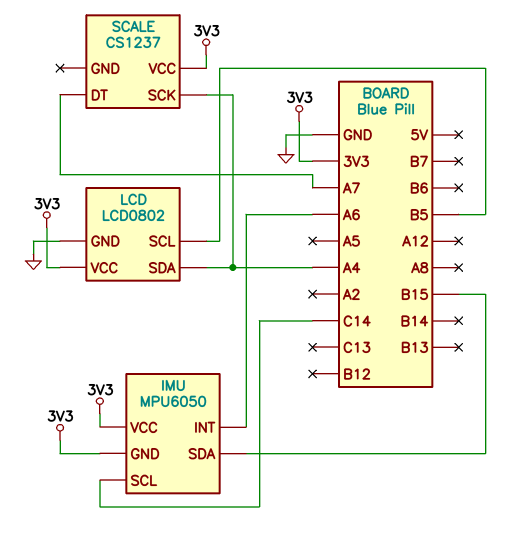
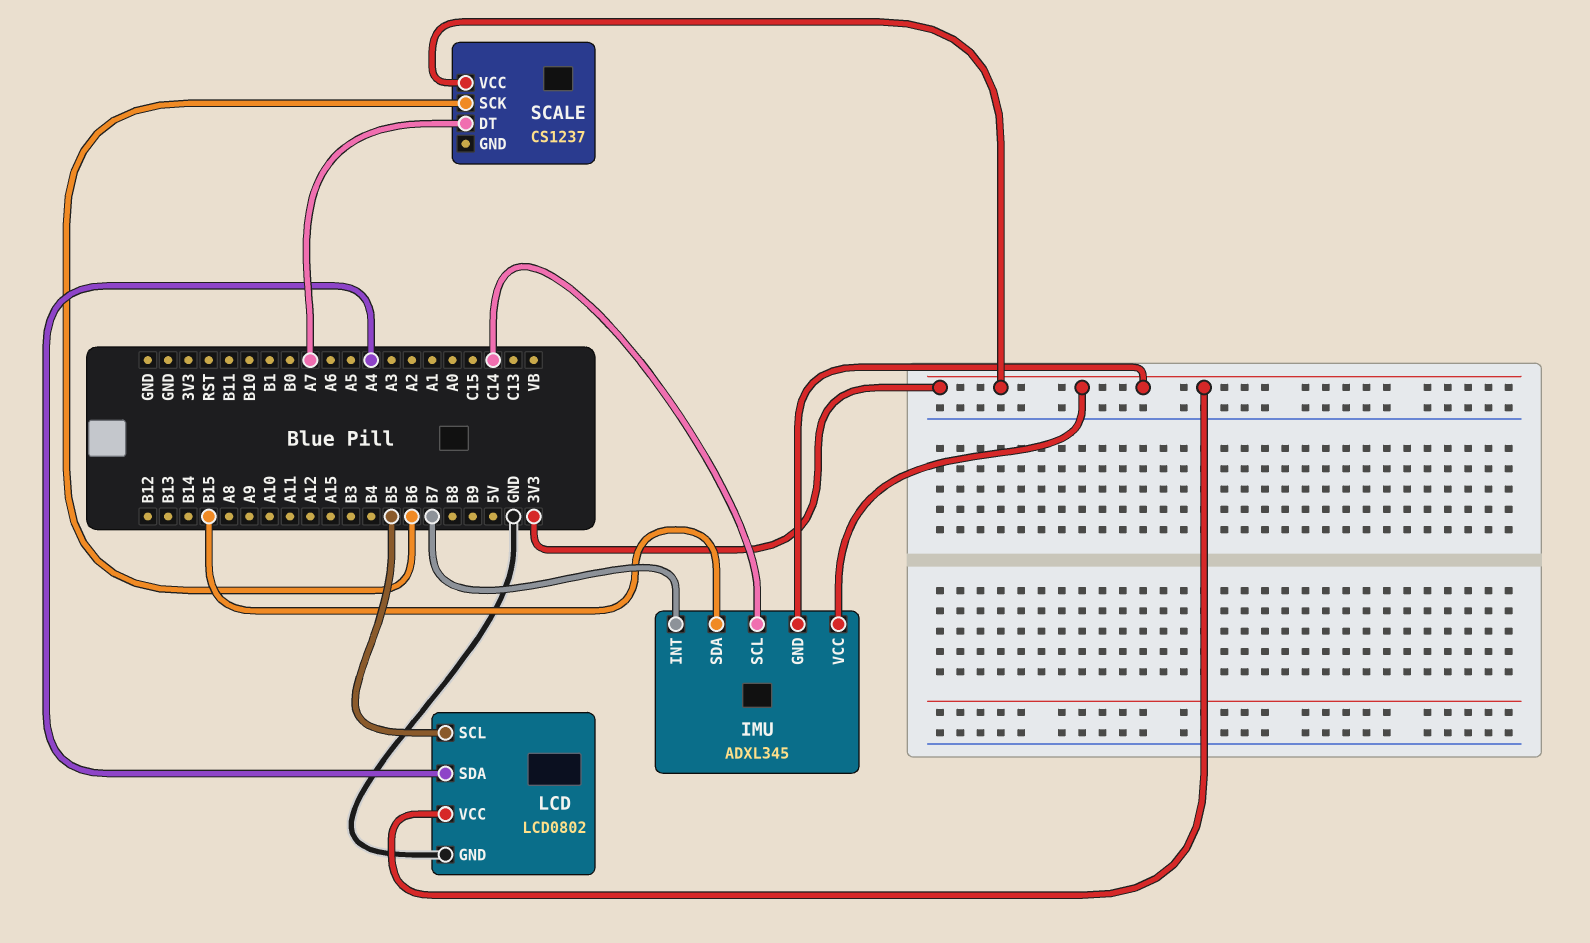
IMU: MPU6050 -> ADXL345
IMU pin INT: A6 -> B7
SCALE pin SCK: A4 -> B6

